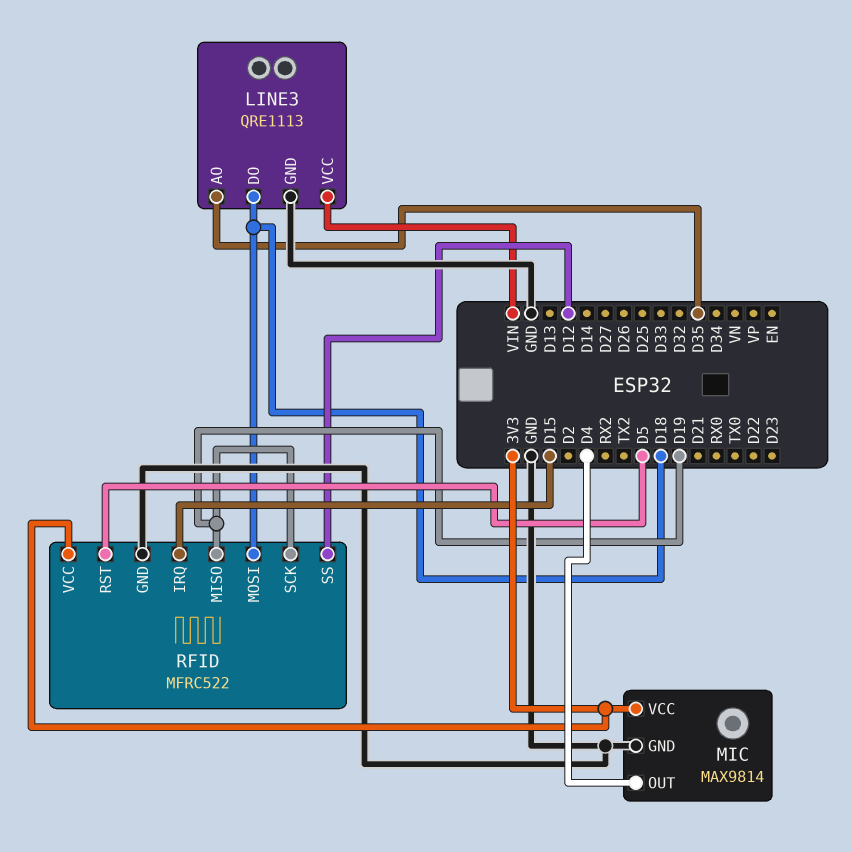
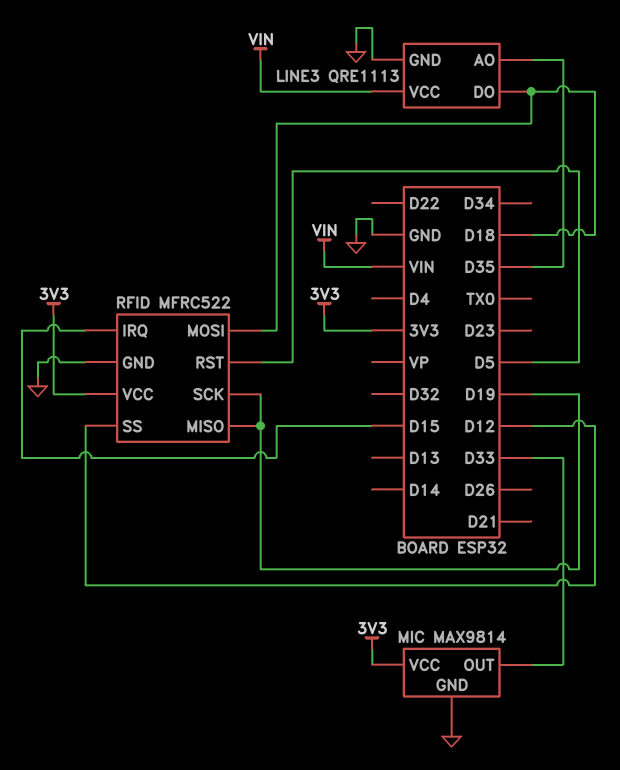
MIC pin OUT: D4 -> D33

